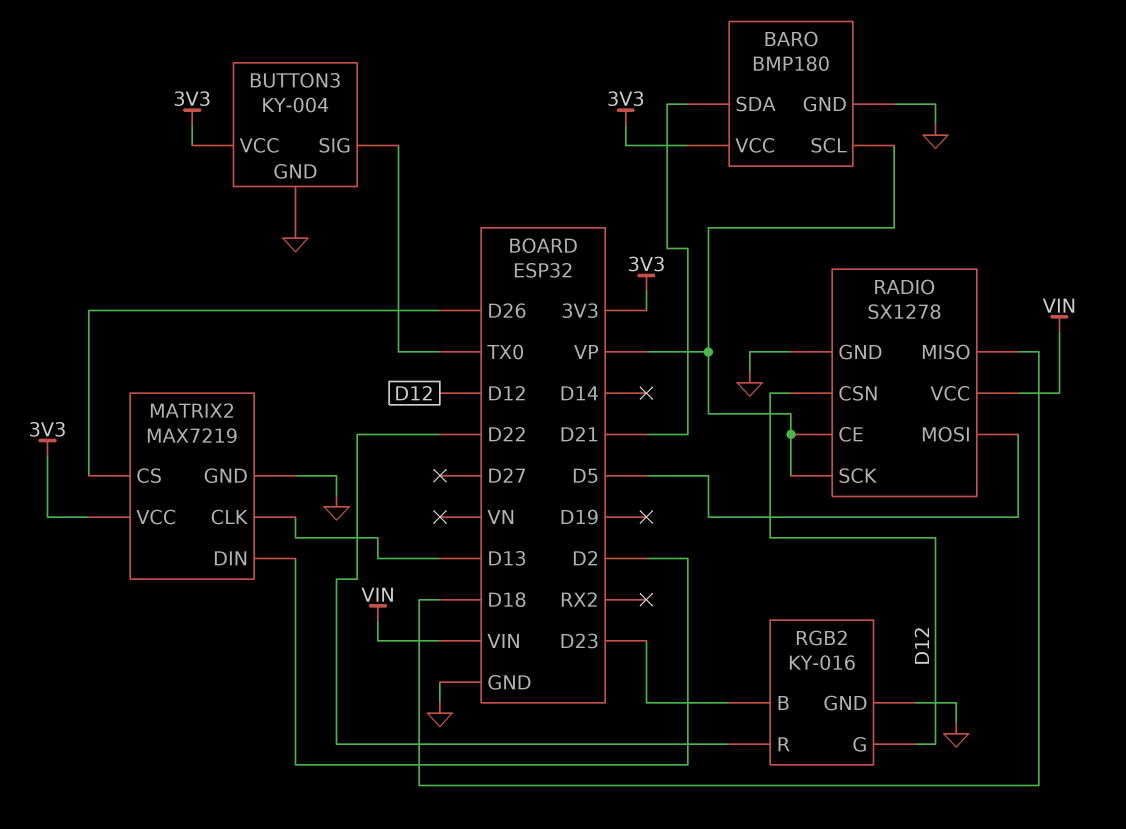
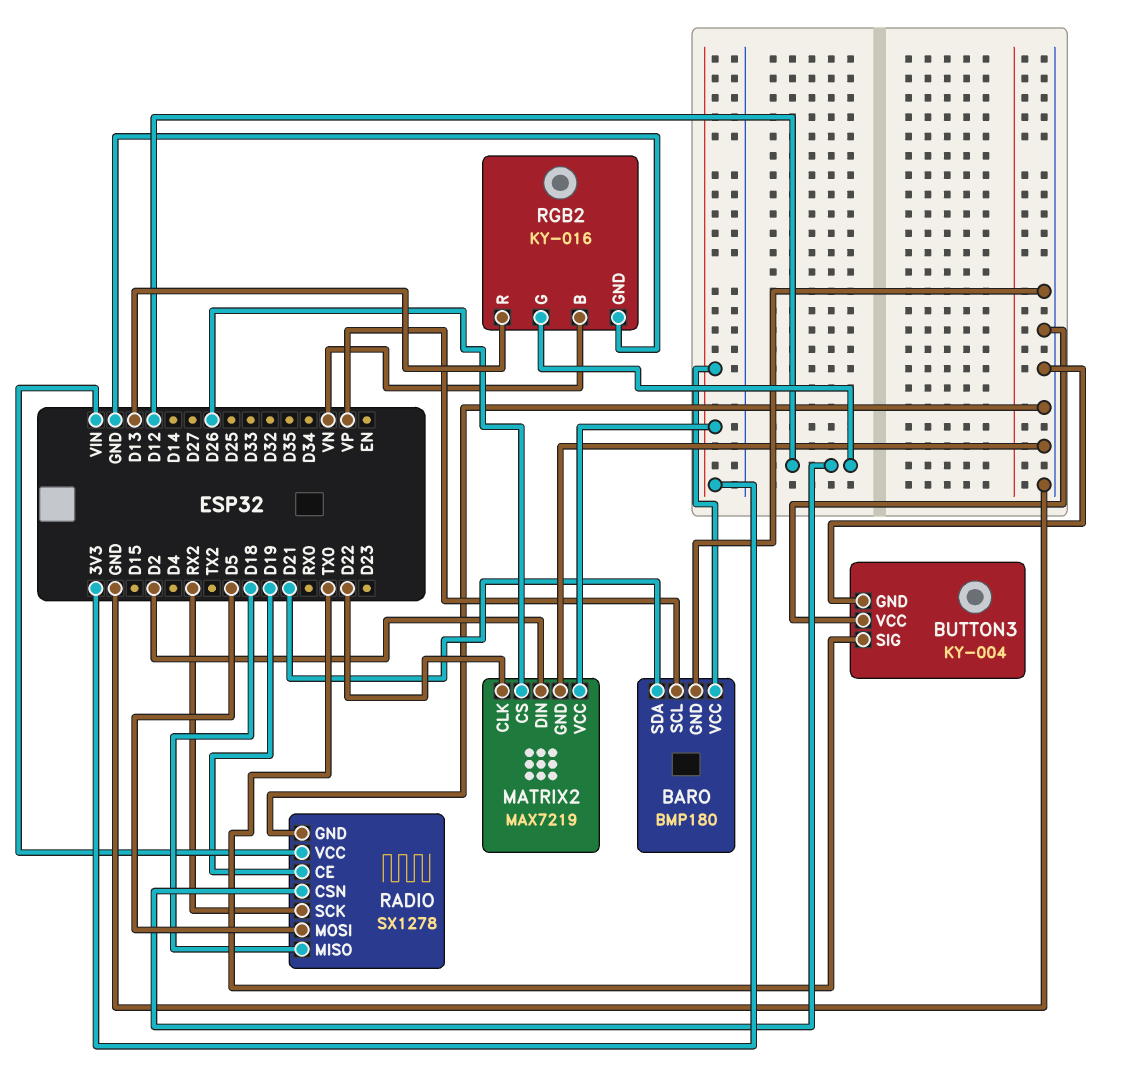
BUTTON3 pin VCC: 3V3 -> GND
MATRIX2 pin CLK: D13 -> D22
RADIO pin CE: VP -> D19
RADIO pin SCK: VP -> RX2
RGB2 pin B: D23 -> VN
RGB2 pin R: D22 -> D13

